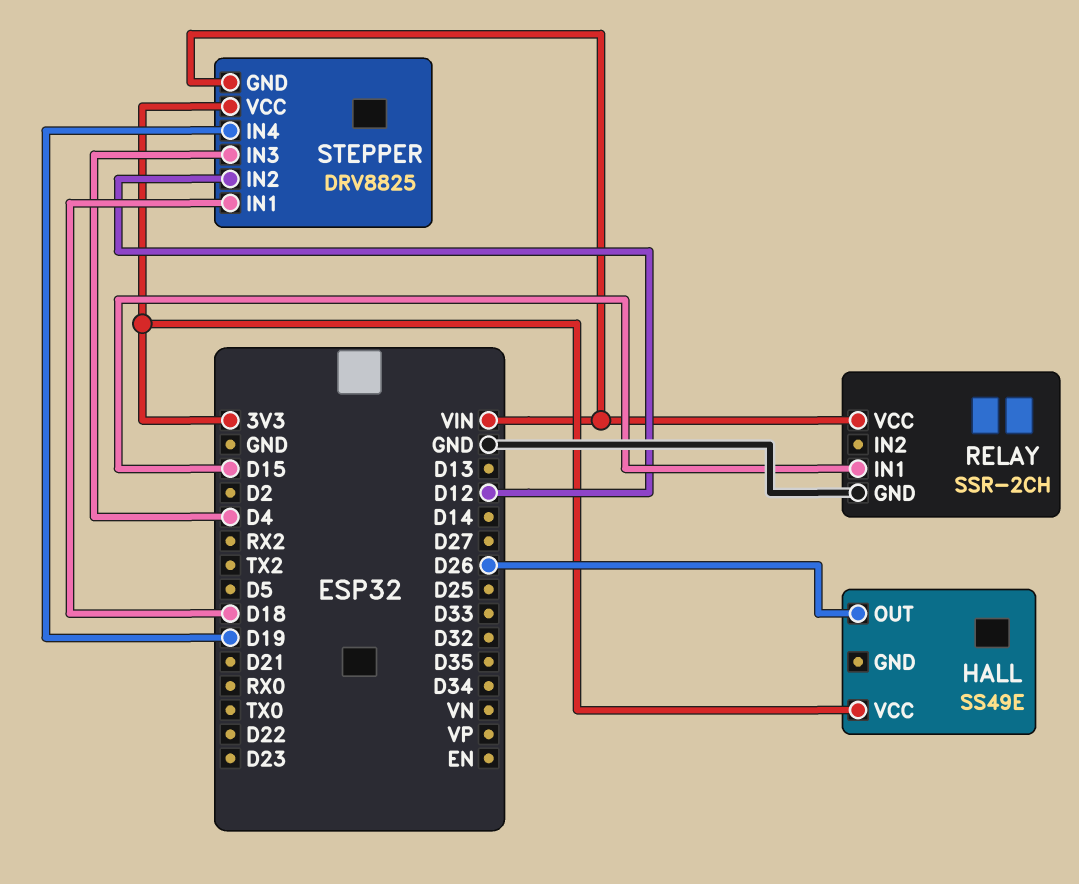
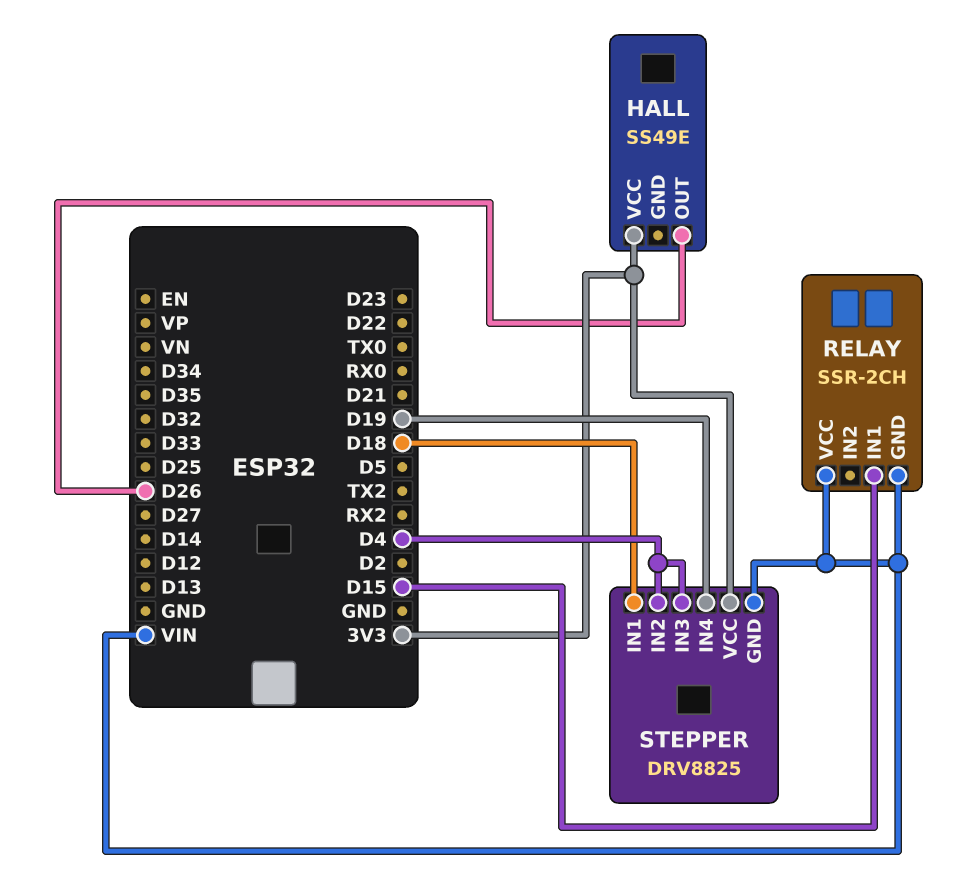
RELAY pin GND: GND -> VIN
STEPPER pin IN2: D12 -> D4

